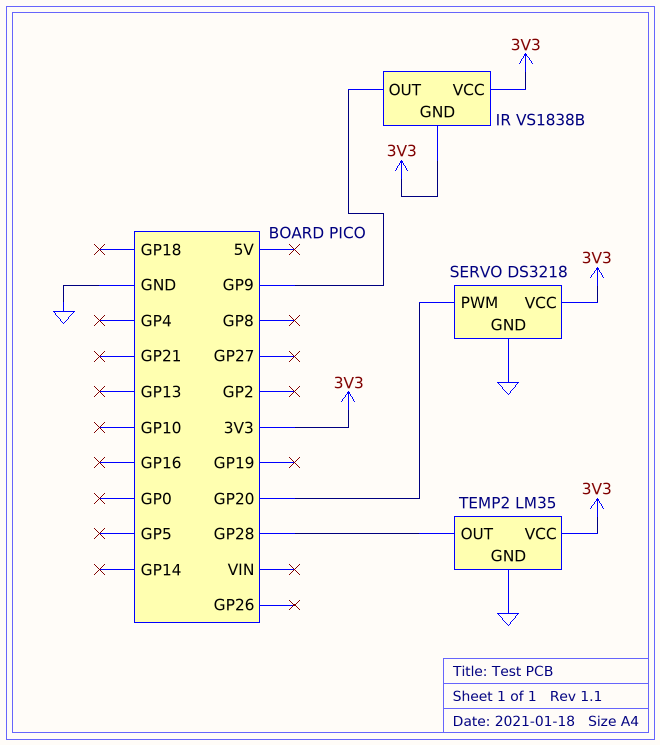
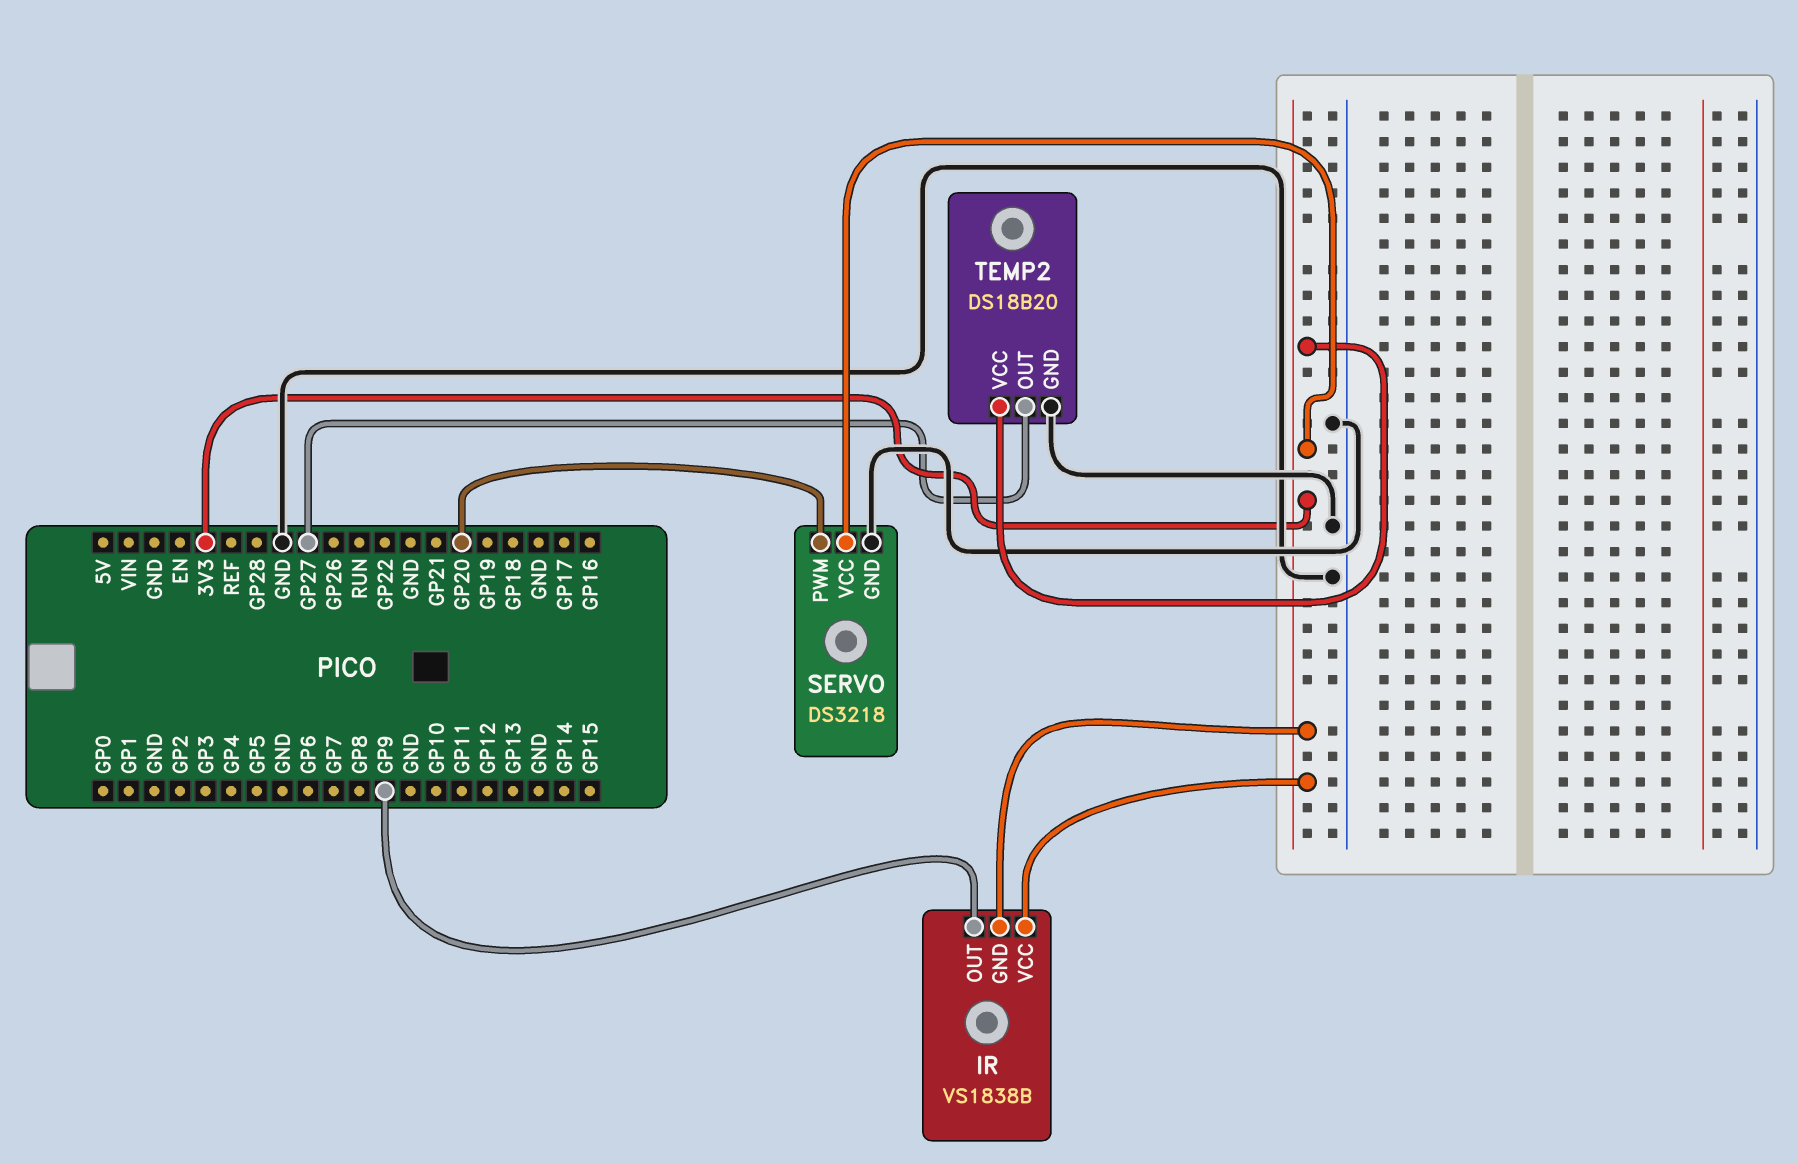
TEMP2: LM35 -> DS18B20
TEMP2 pin OUT: GP28 -> GP27

